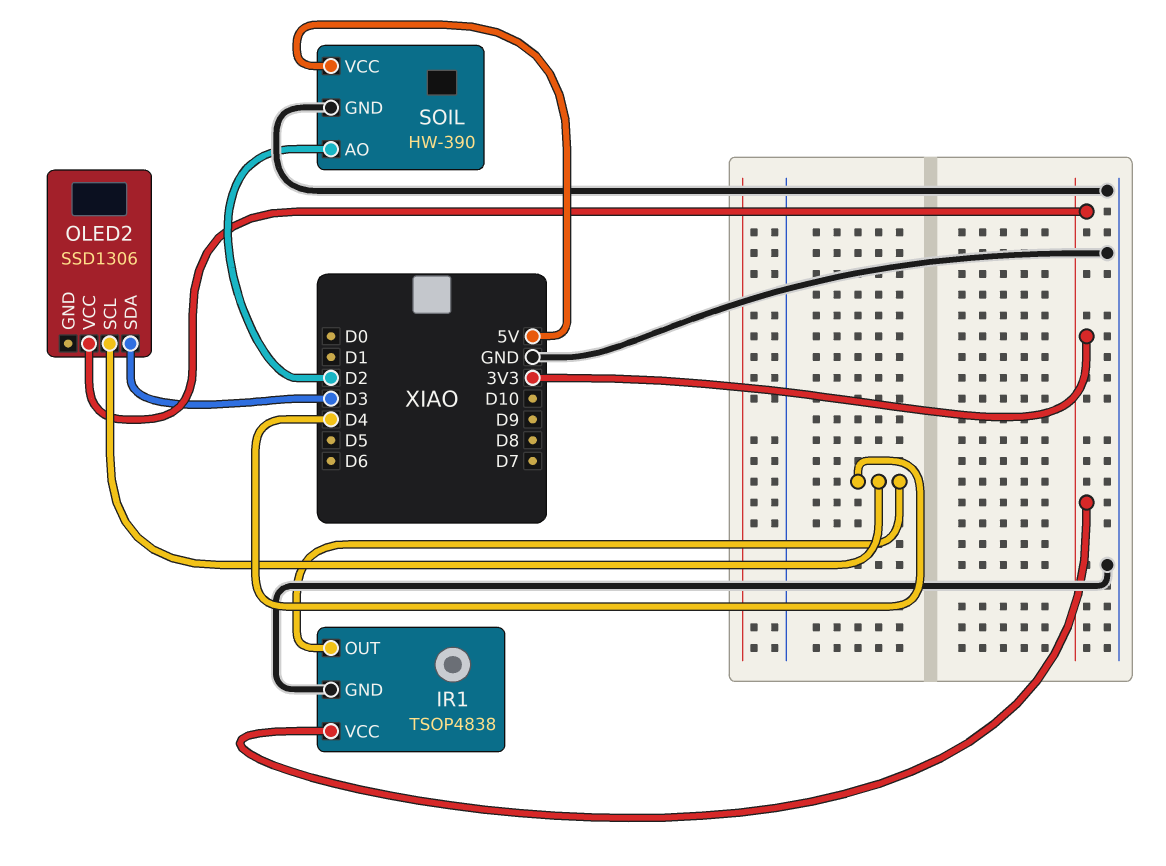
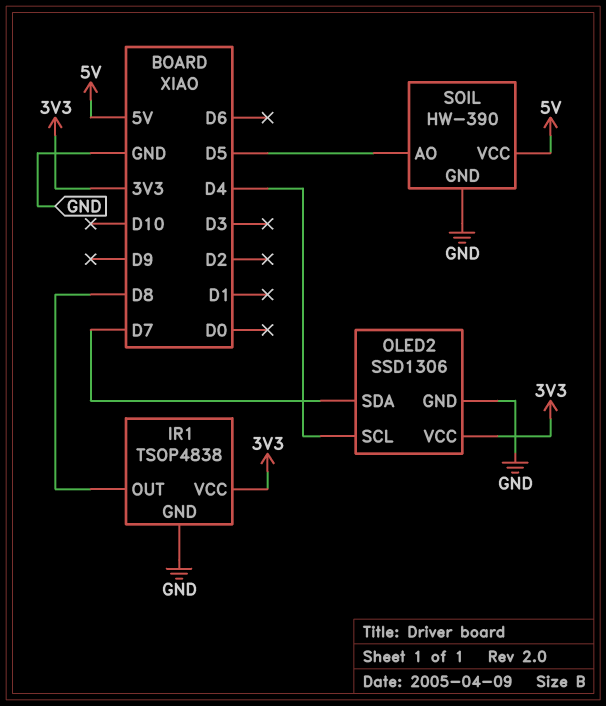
IR1 pin OUT: D4 -> D8
OLED2 pin GND: none -> GND
OLED2 pin SDA: D3 -> D7
SOIL pin AO: D2 -> D5

